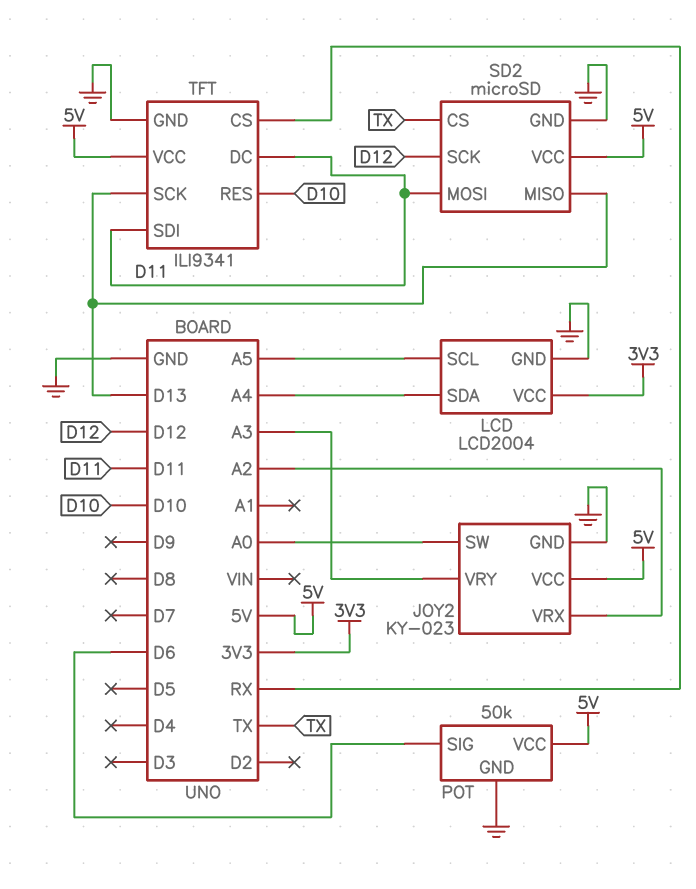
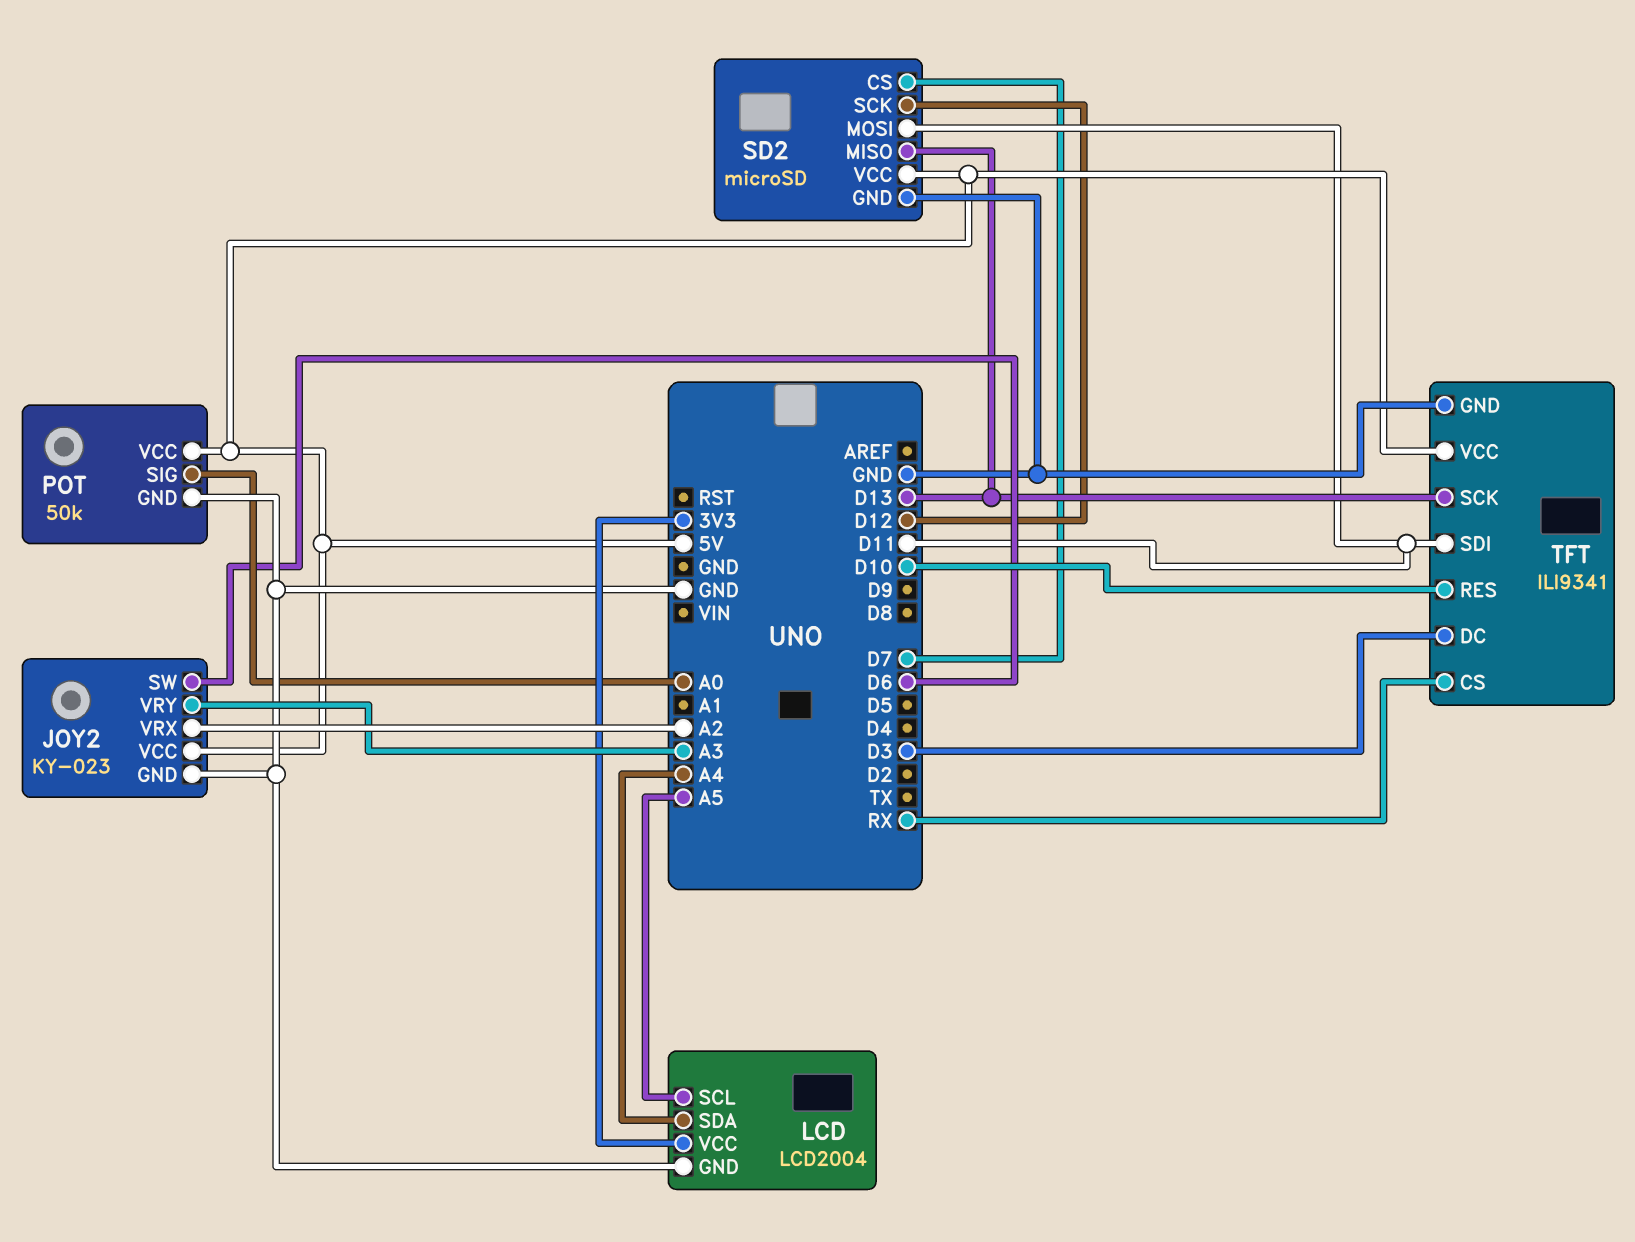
JOY2 pin SW: A0 -> D6
POT pin SIG: D6 -> A0
SD2 pin CS: TX -> D7
TFT pin DC: D11 -> D3

